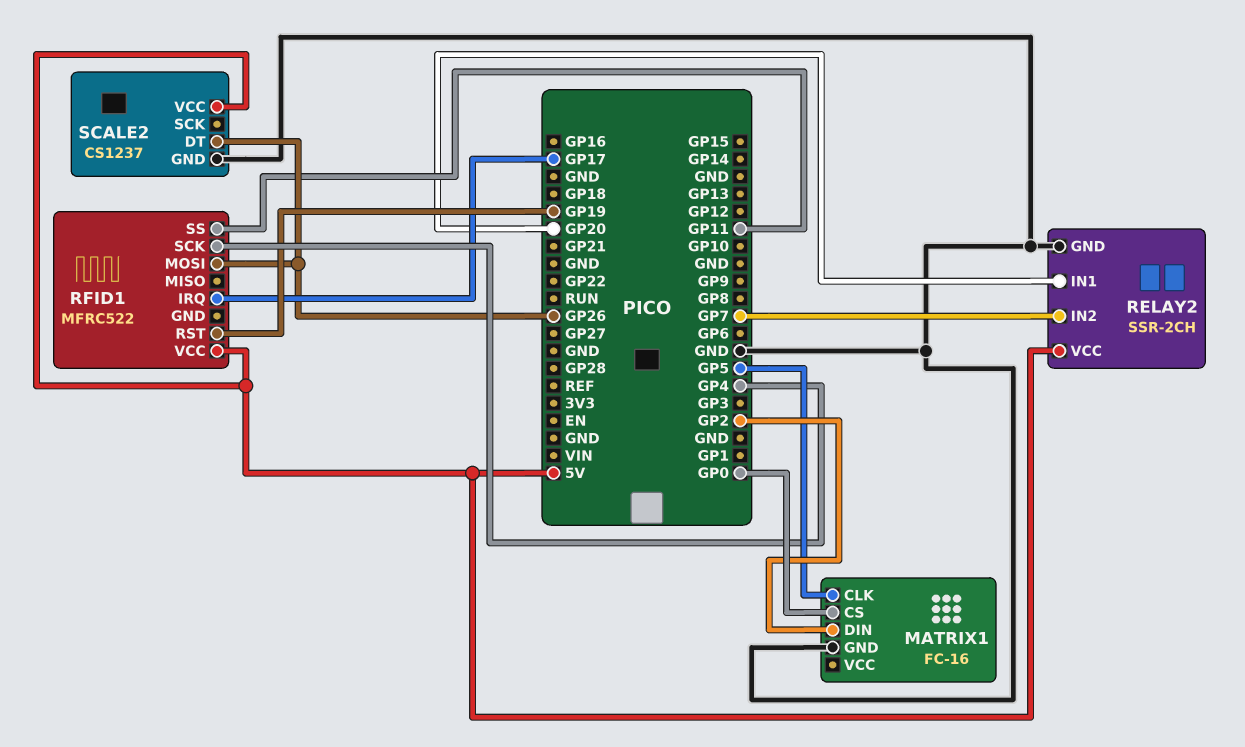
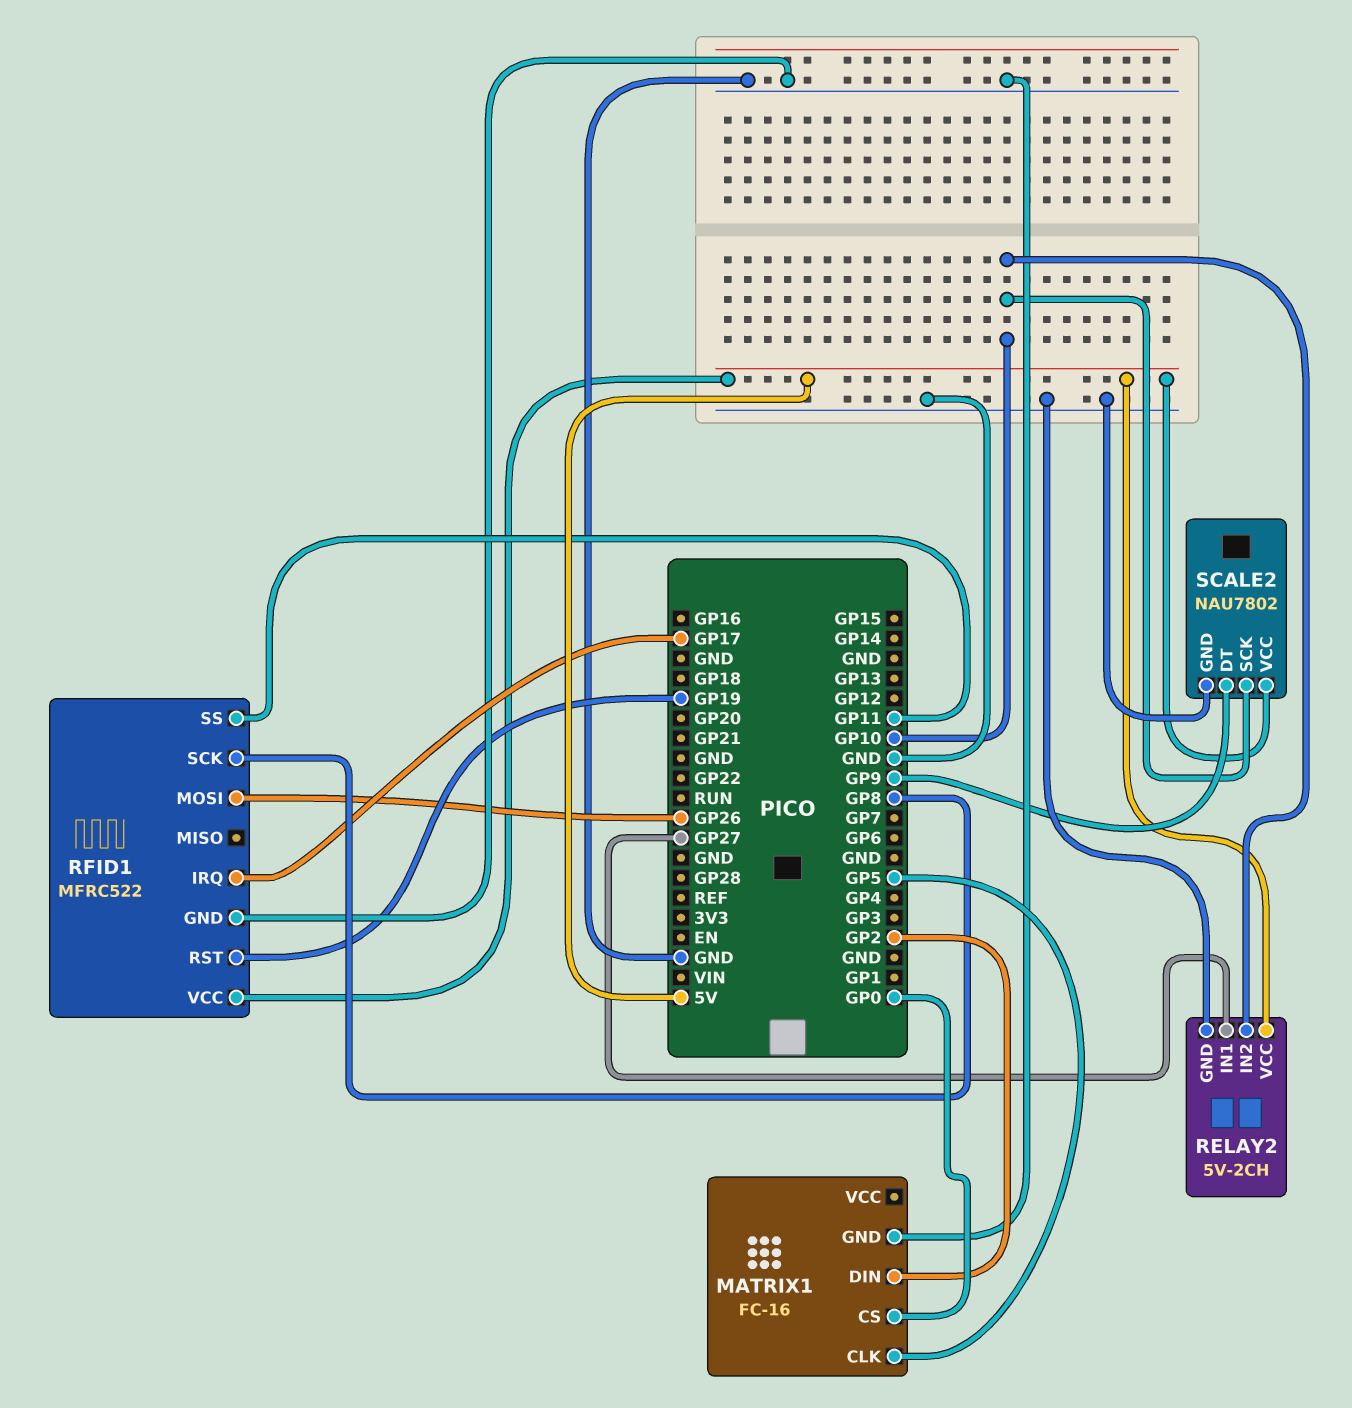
RELAY2: SSR-2CH -> 5V-2CH
RELAY2 pin IN1: GP20 -> GP27
RELAY2 pin IN2: GP7 -> GP10
RFID1 pin GND: none -> GND
RFID1 pin SCK: GP4 -> GP8
SCALE2: CS1237 -> NAU7802
SCALE2 pin DT: GP26 -> GP9
SCALE2 pin SCK: none -> GP10

